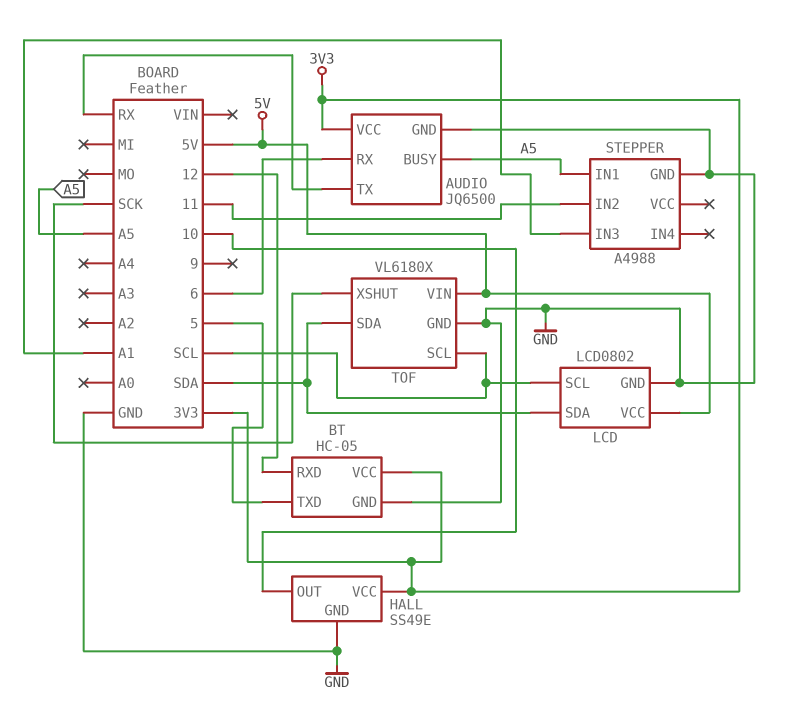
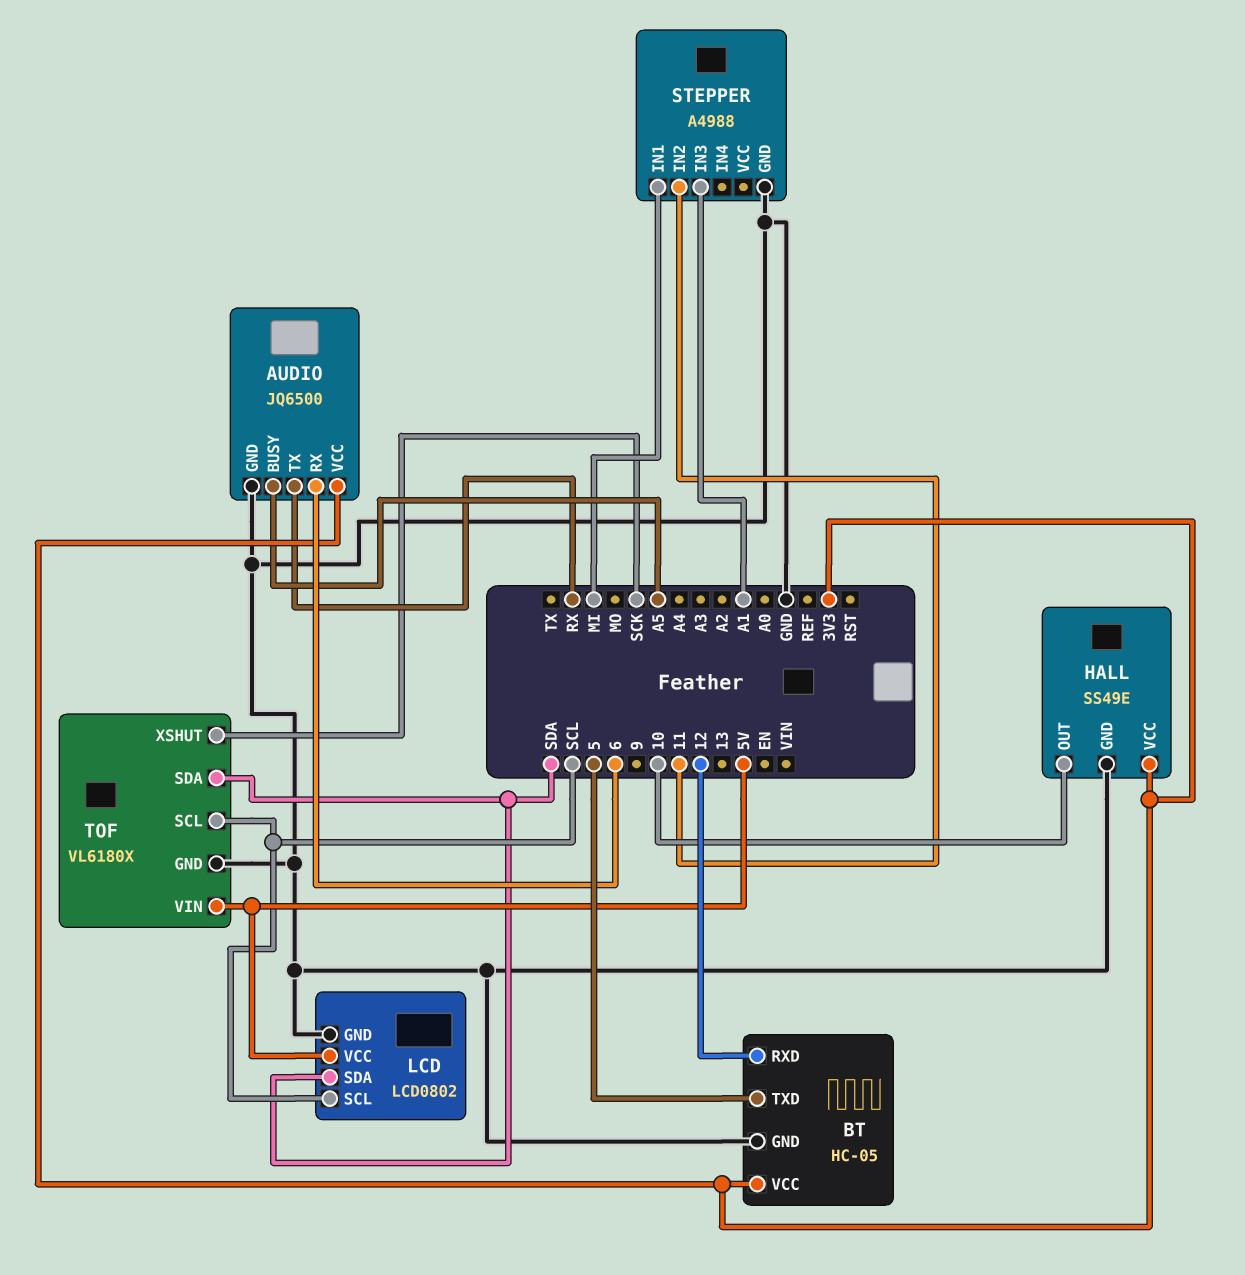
STEPPER pin IN1: A5 -> MI

